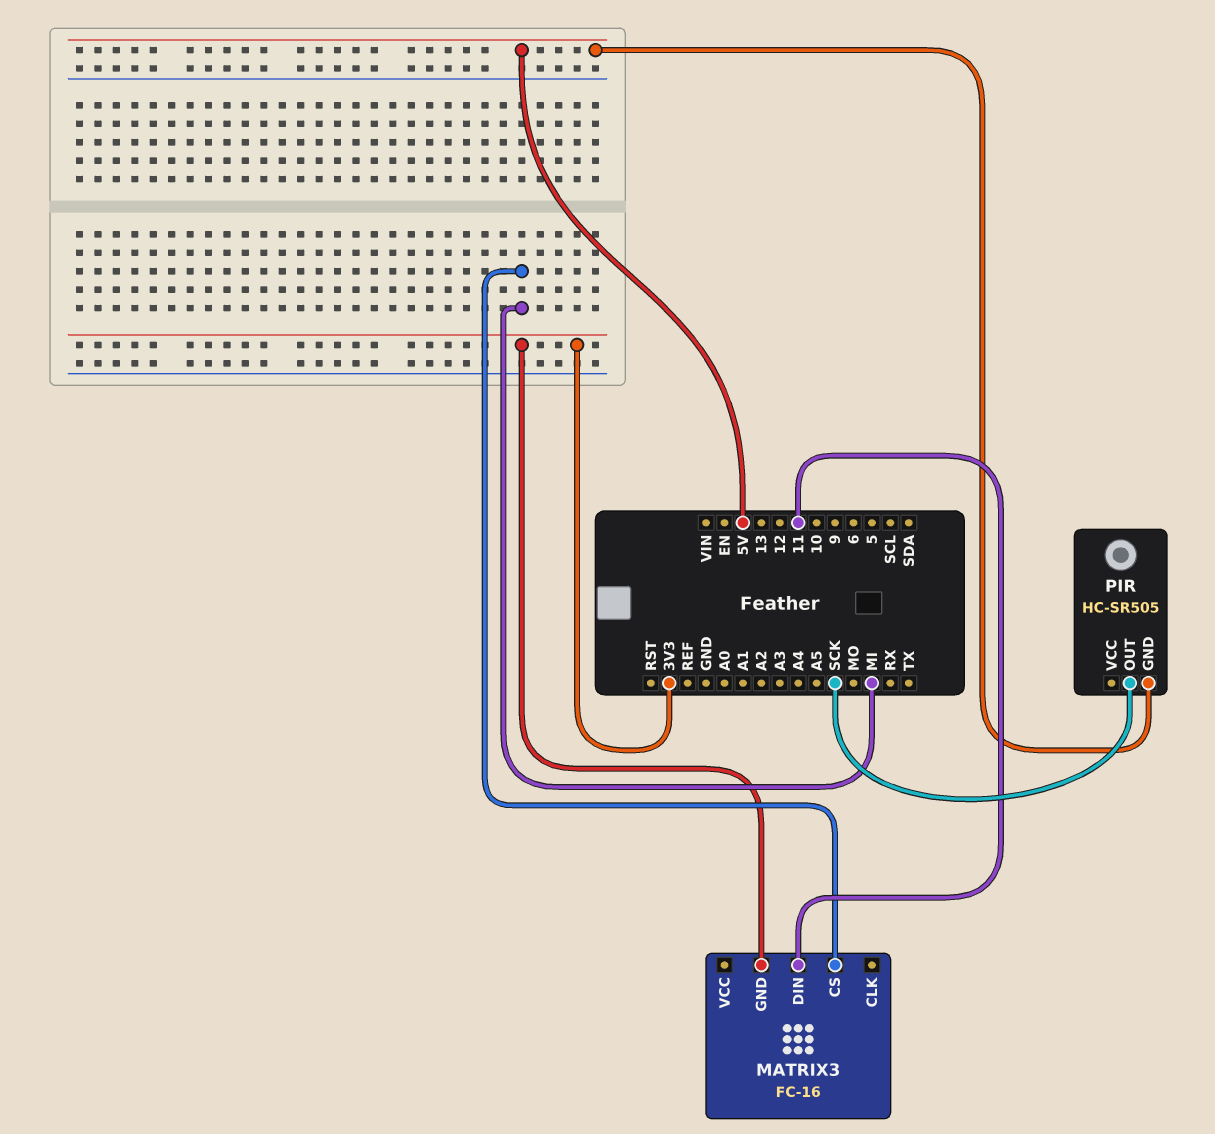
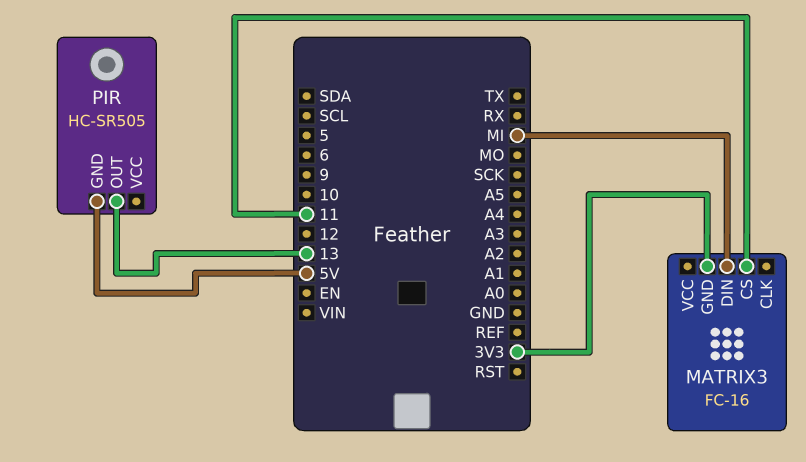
MATRIX3 pin CS: MI -> 11
MATRIX3 pin DIN: 11 -> MI
PIR pin OUT: SCK -> 13

